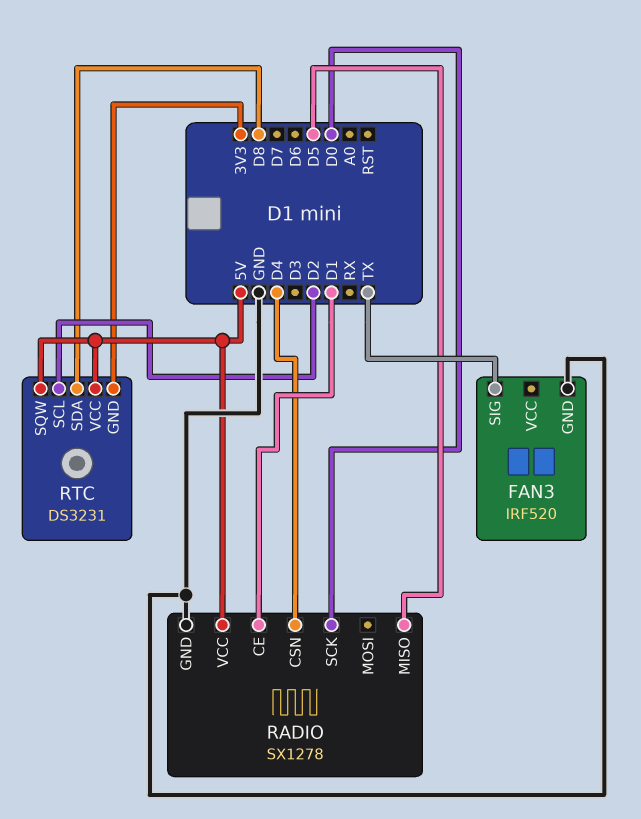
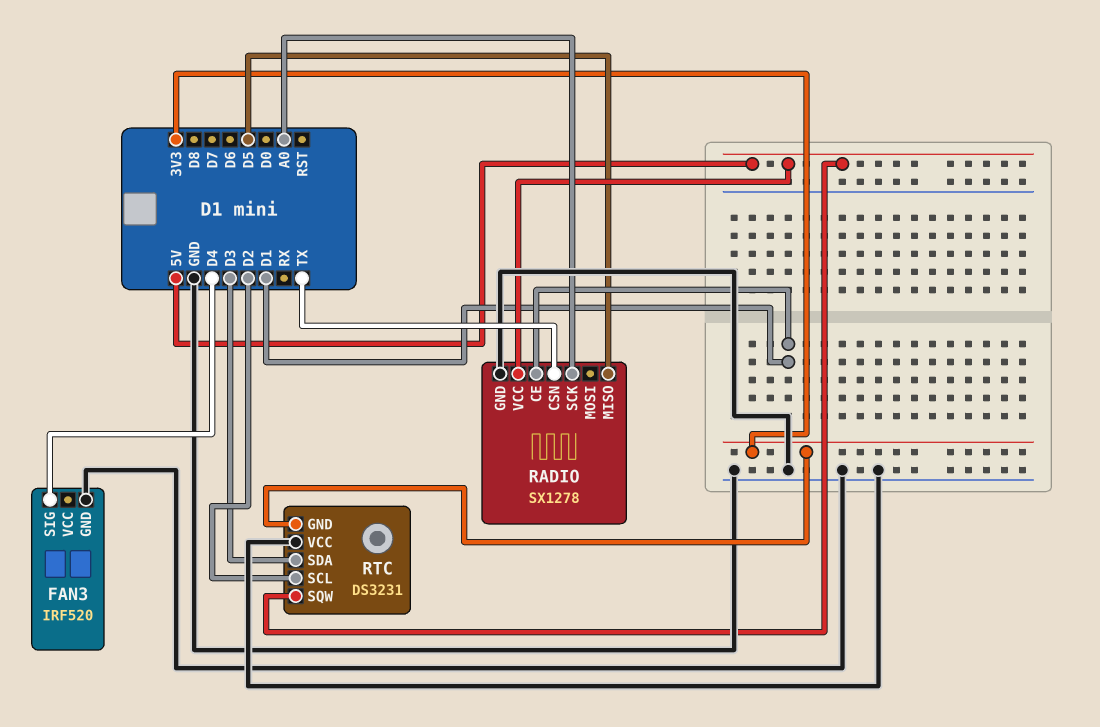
FAN3 pin SIG: TX -> D4
RADIO pin CSN: D4 -> TX
RADIO pin SCK: D0 -> A0
RTC pin SDA: D8 -> D3
RTC pin VCC: 5V -> GND

